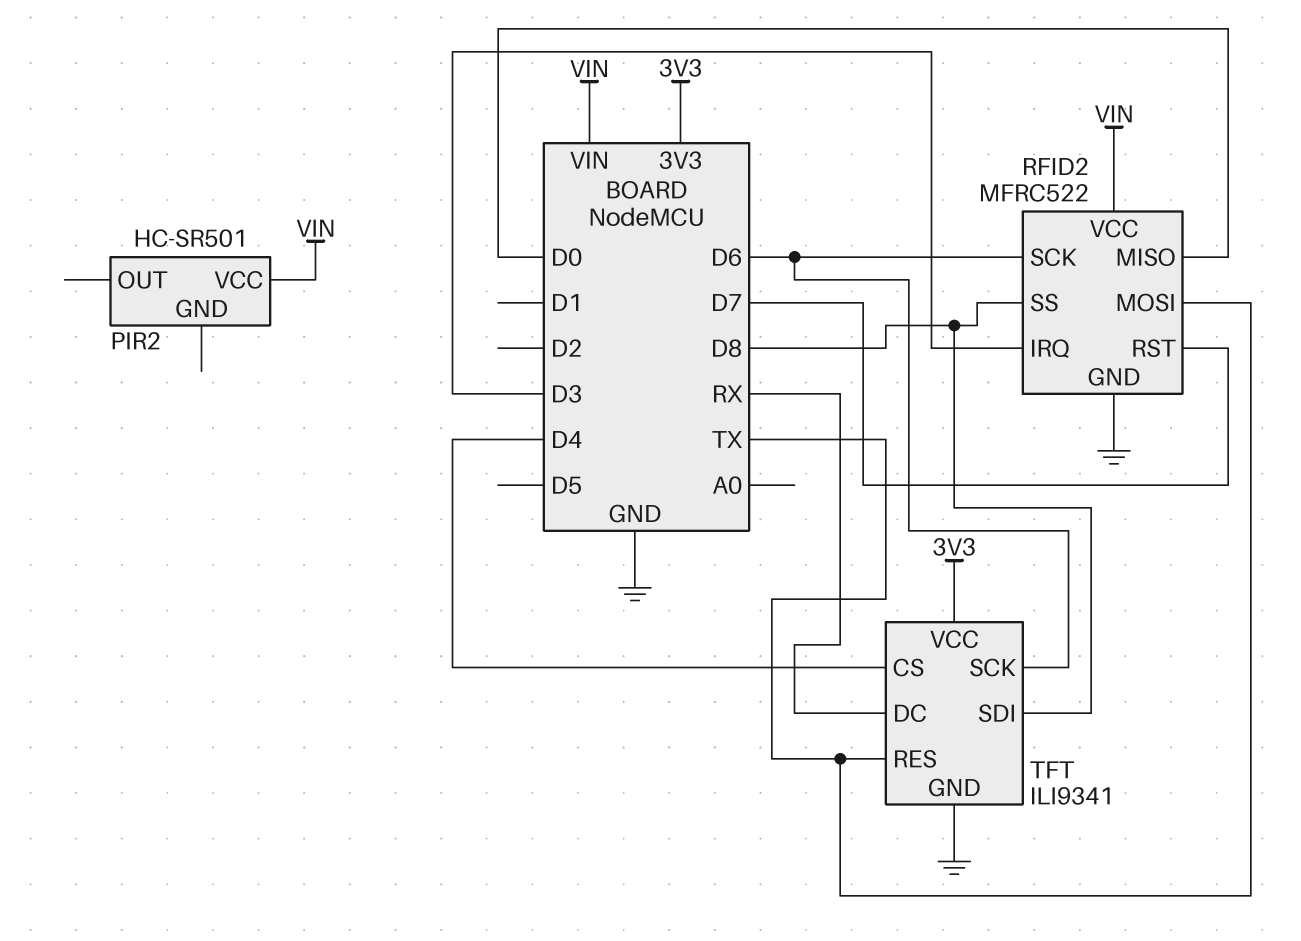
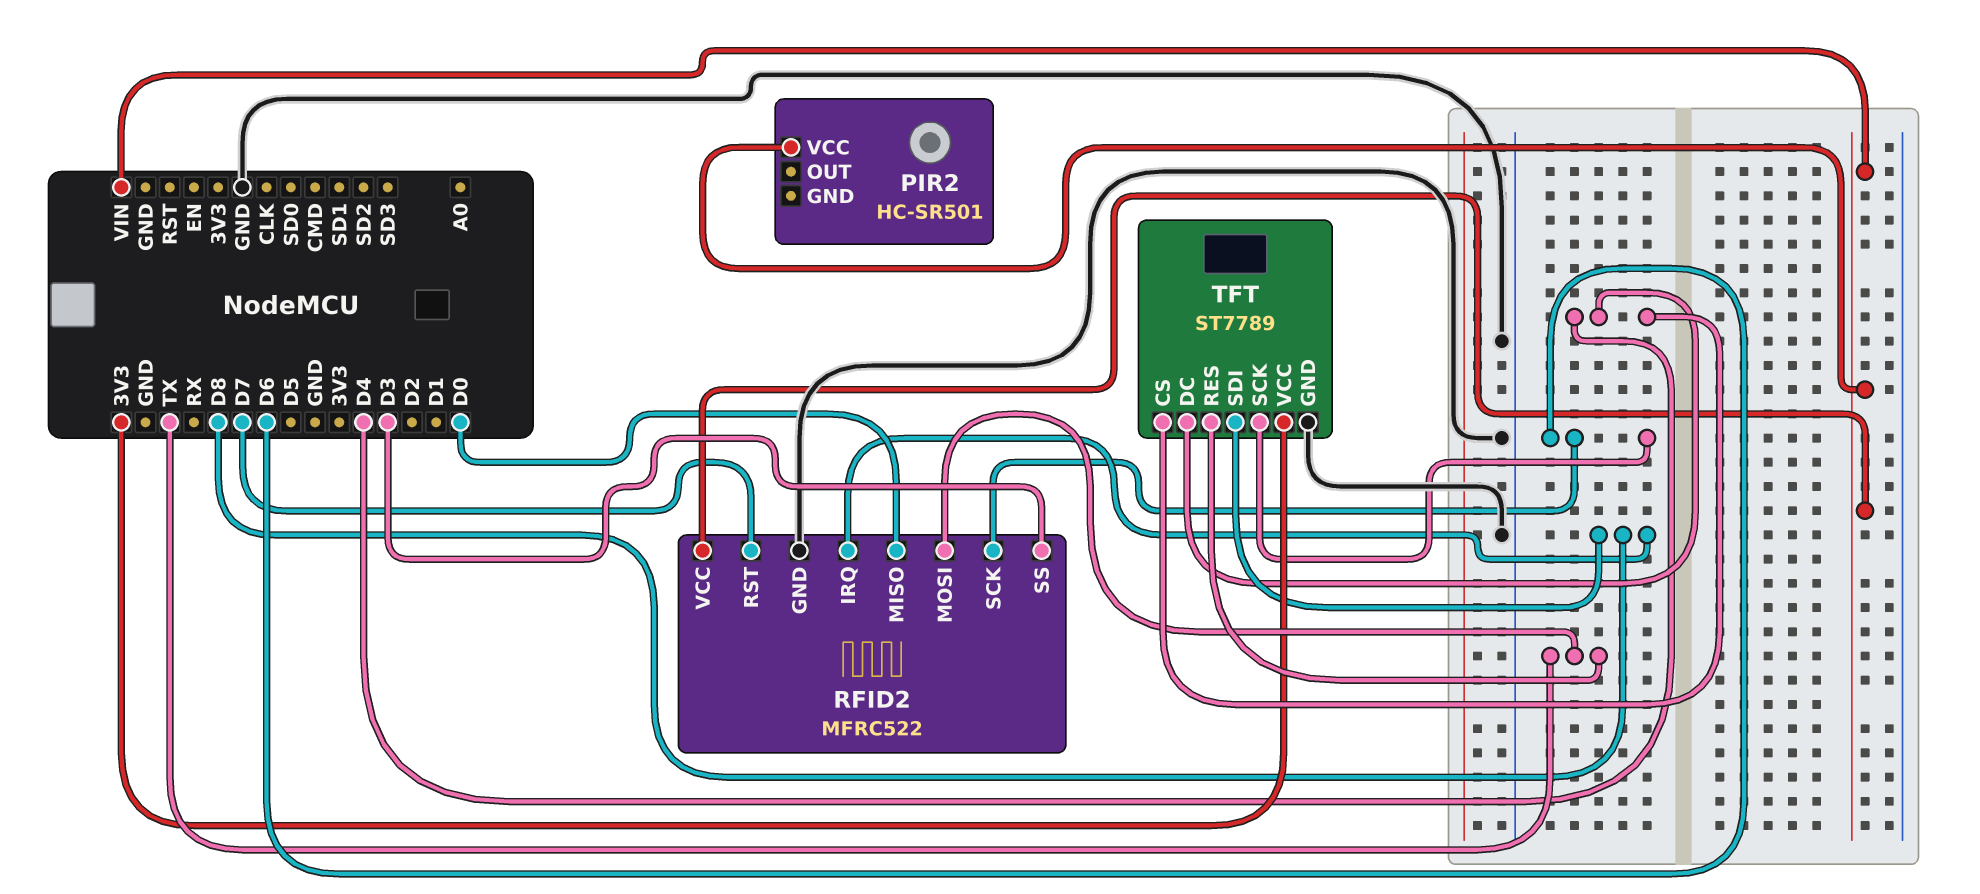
RFID2 pin IRQ: D3 -> D8
RFID2 pin SS: D8 -> D3
TFT: ILI9341 -> ST7789
TFT pin DC: RX -> D4

